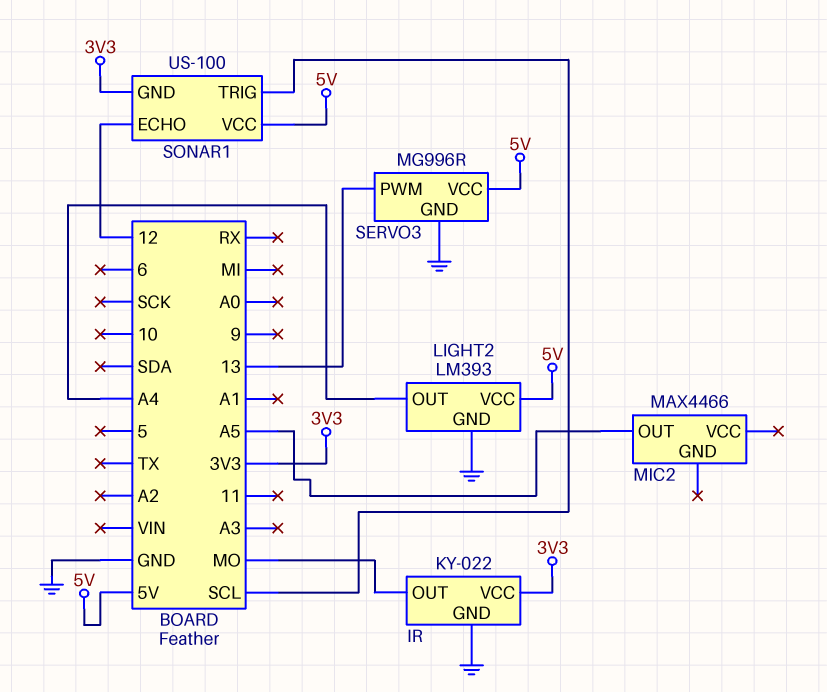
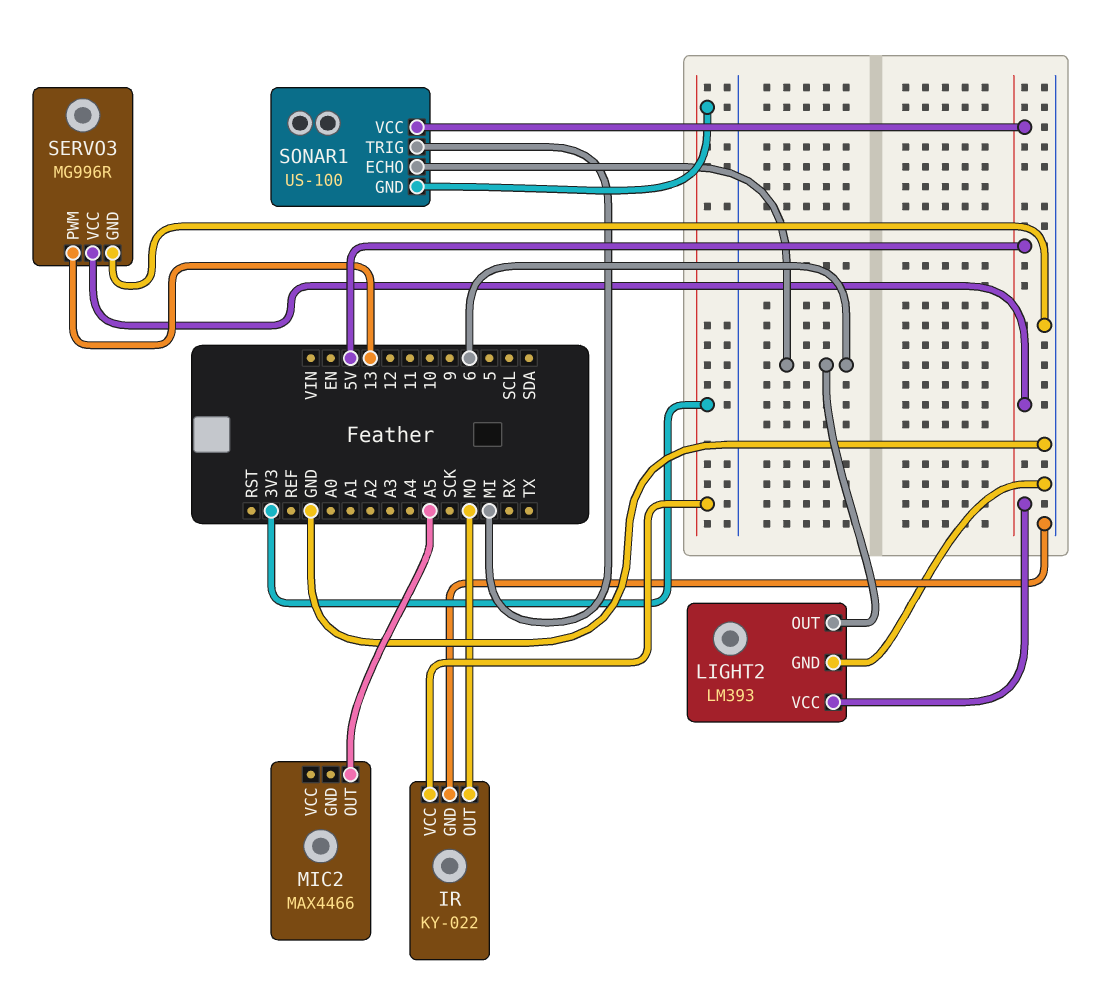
LIGHT2 pin OUT: A4 -> 6
SONAR1 pin ECHO: 12 -> 6
SONAR1 pin TRIG: SCL -> MI

